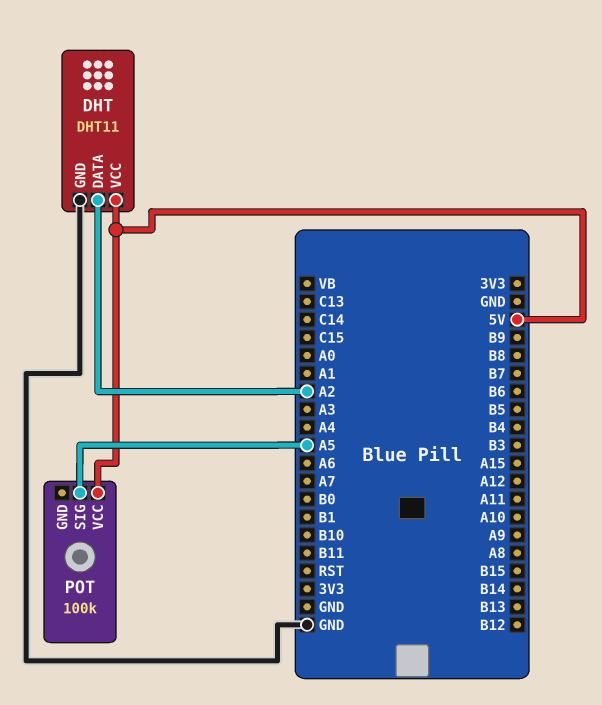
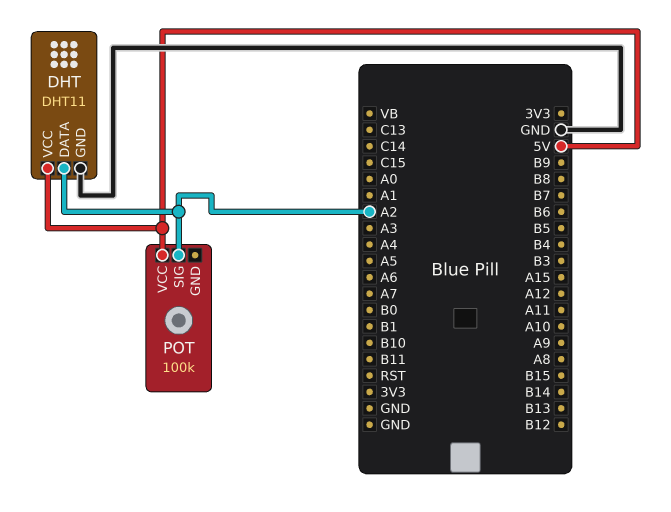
POT pin SIG: A5 -> A2

